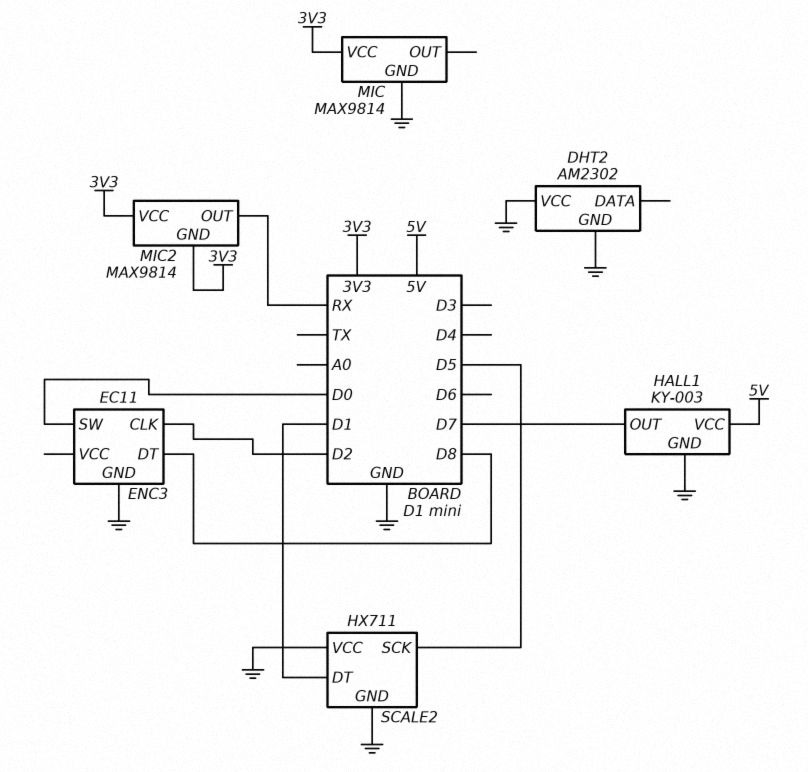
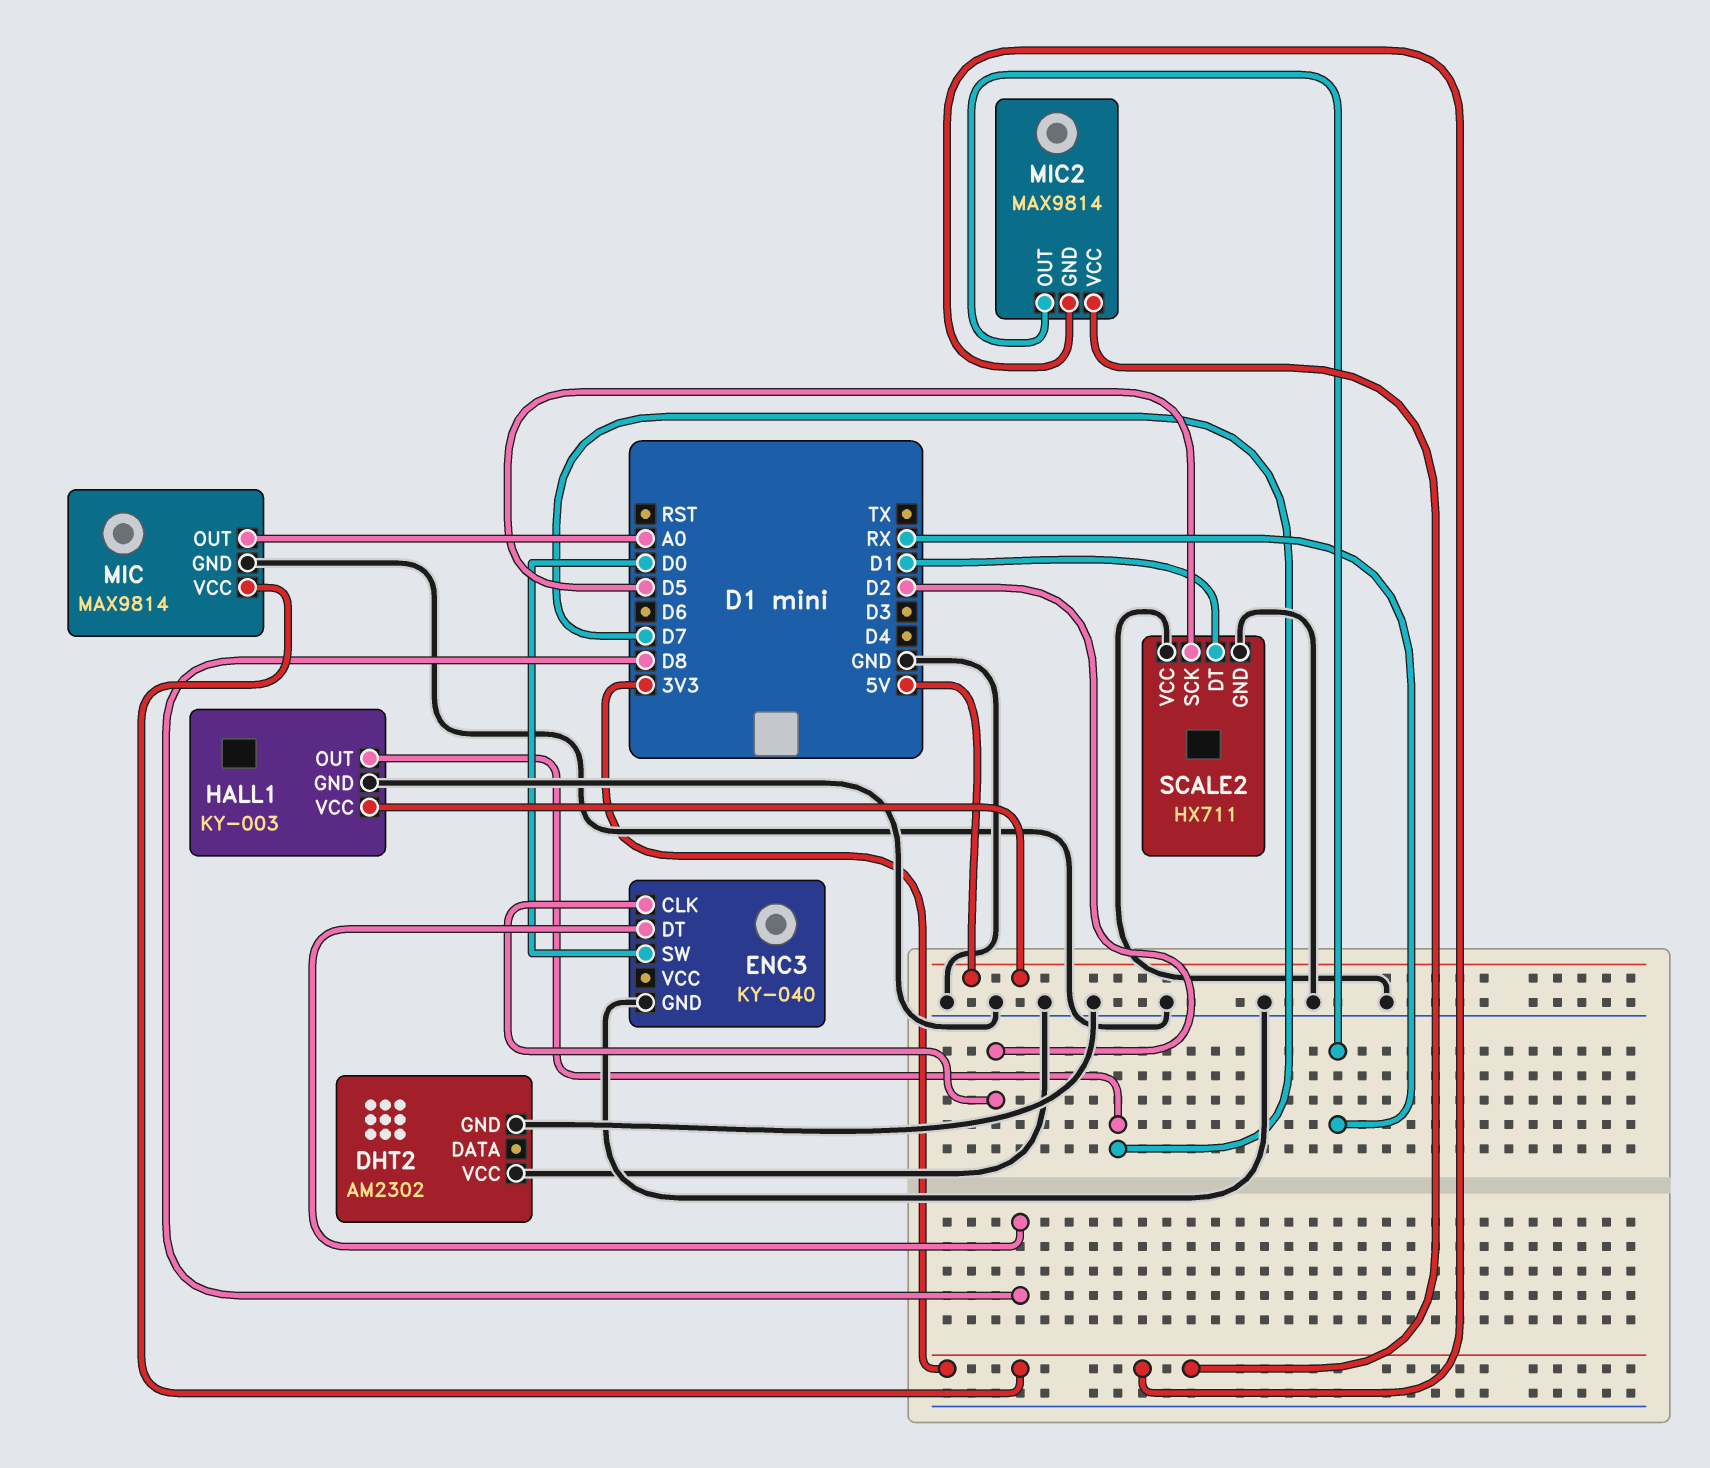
ENC3: EC11 -> KY-040
MIC pin OUT: none -> A0

